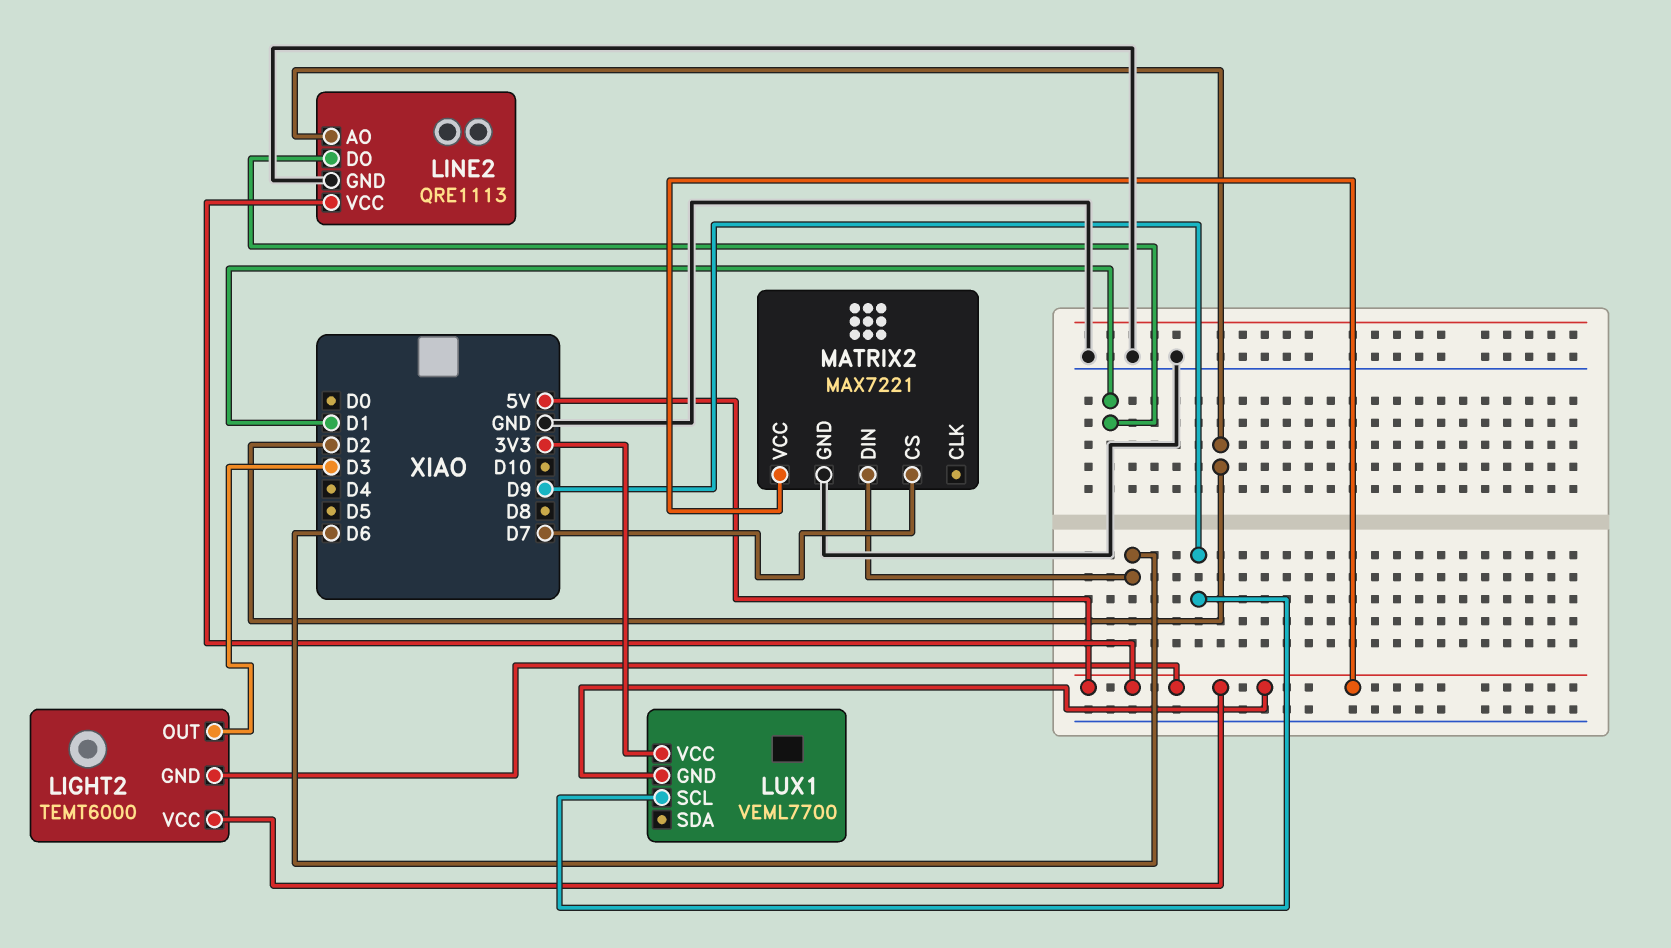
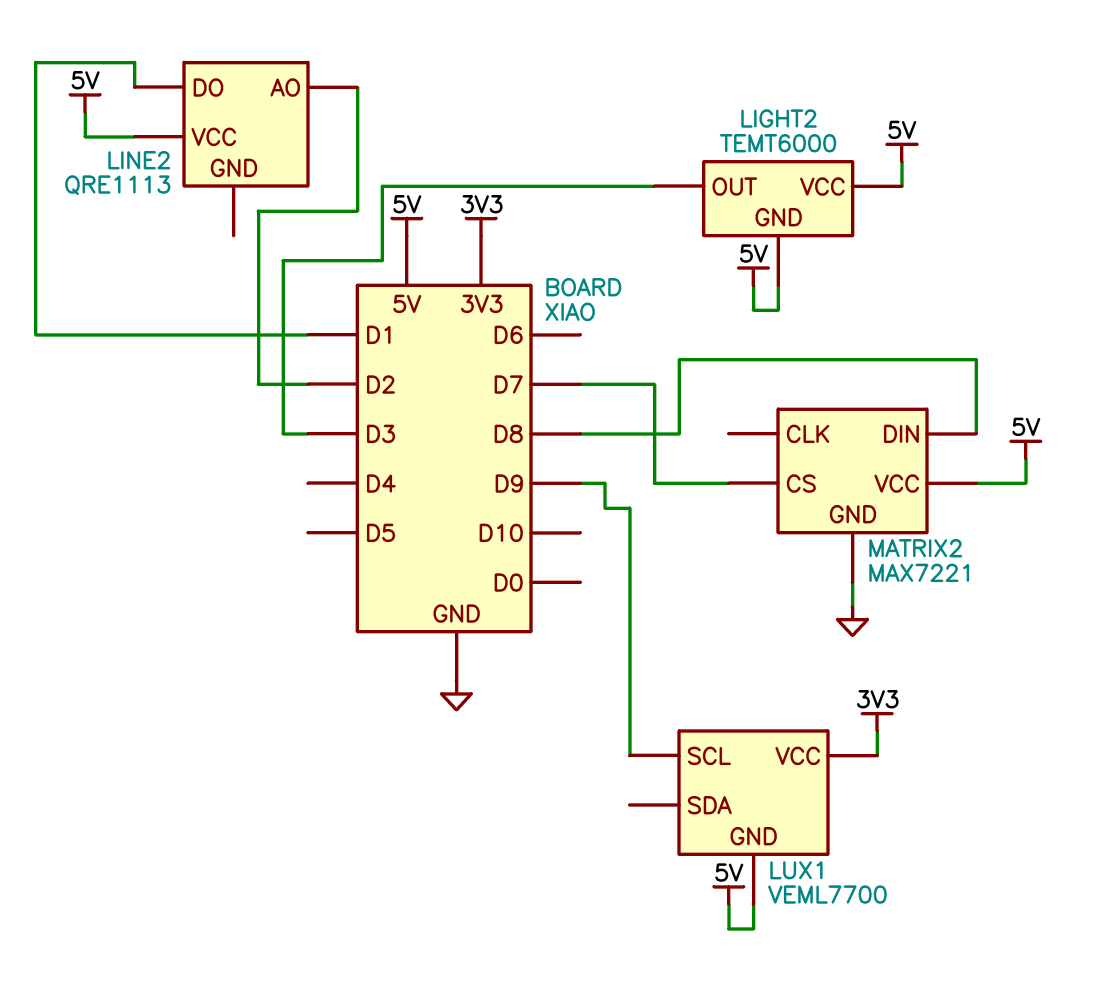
LINE2 pin GND: GND -> none
MATRIX2 pin DIN: D6 -> D8

